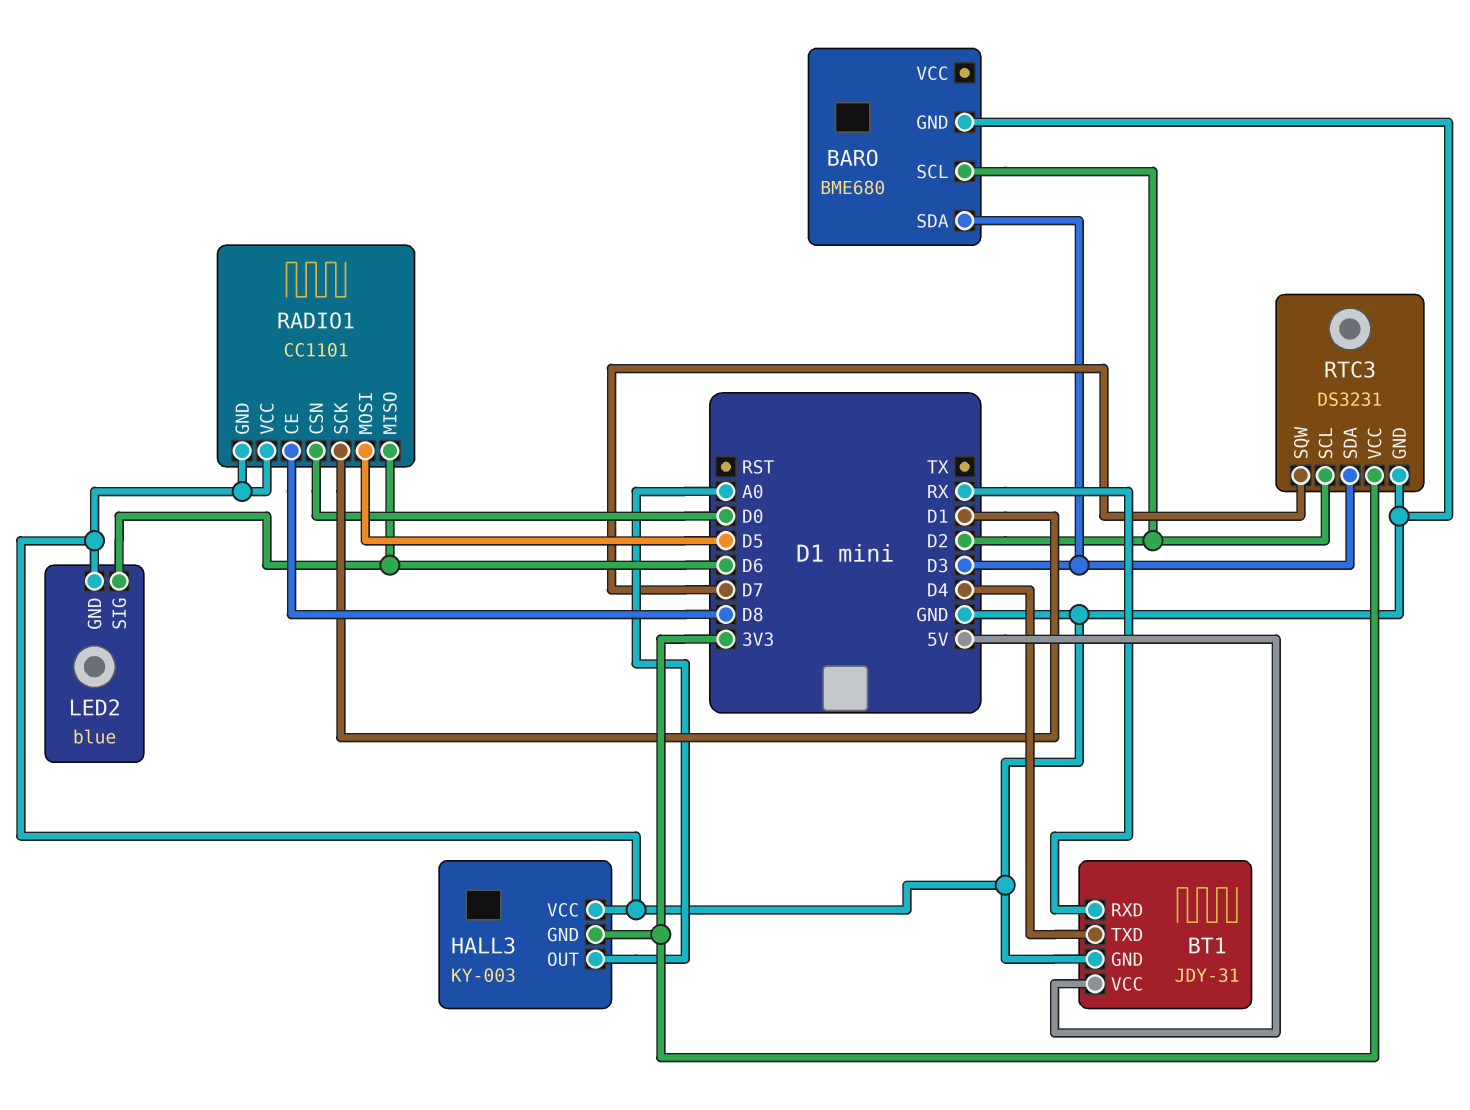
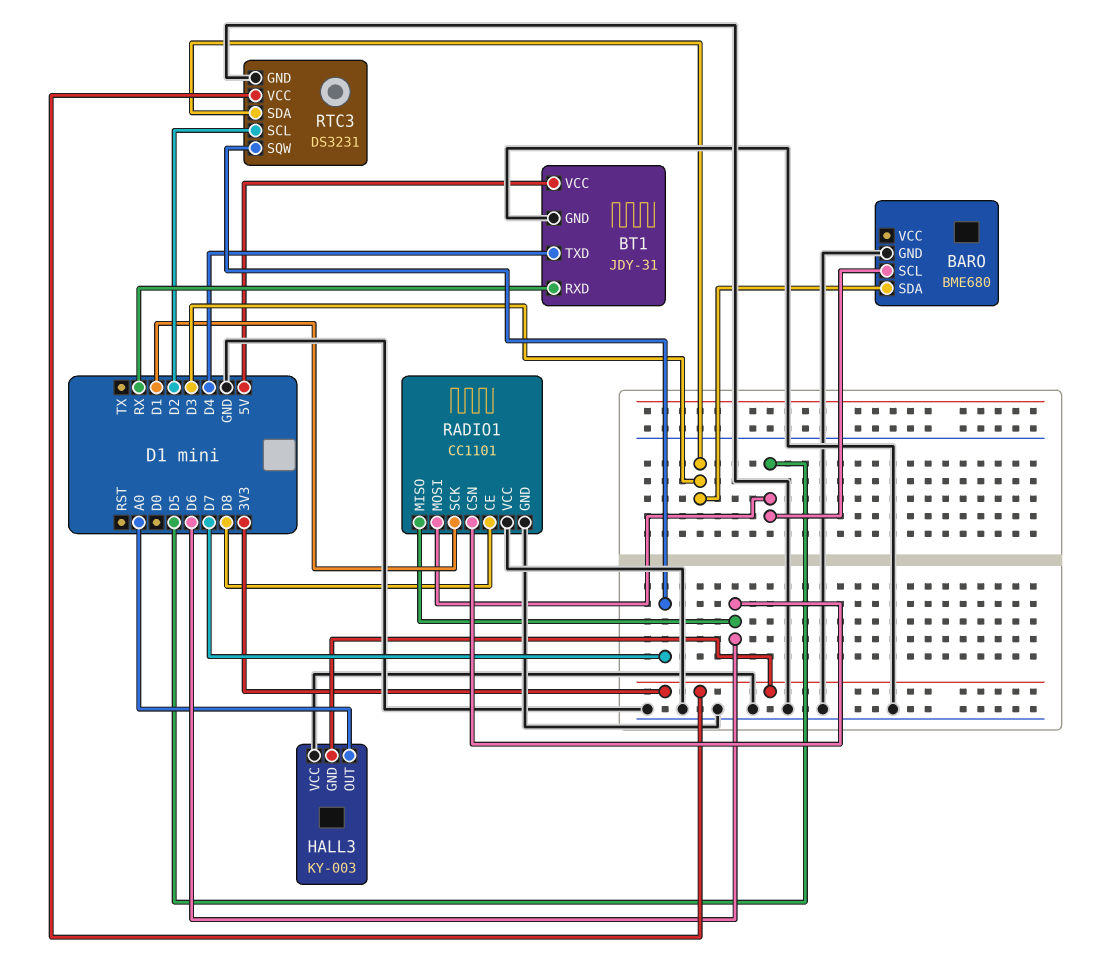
BARO pin SCL: D2 -> D5
LED2: blue -> none
LED2 pin GND: GND -> none
LED2 pin SIG: D6 -> none
RADIO1 pin CSN: D0 -> D6

